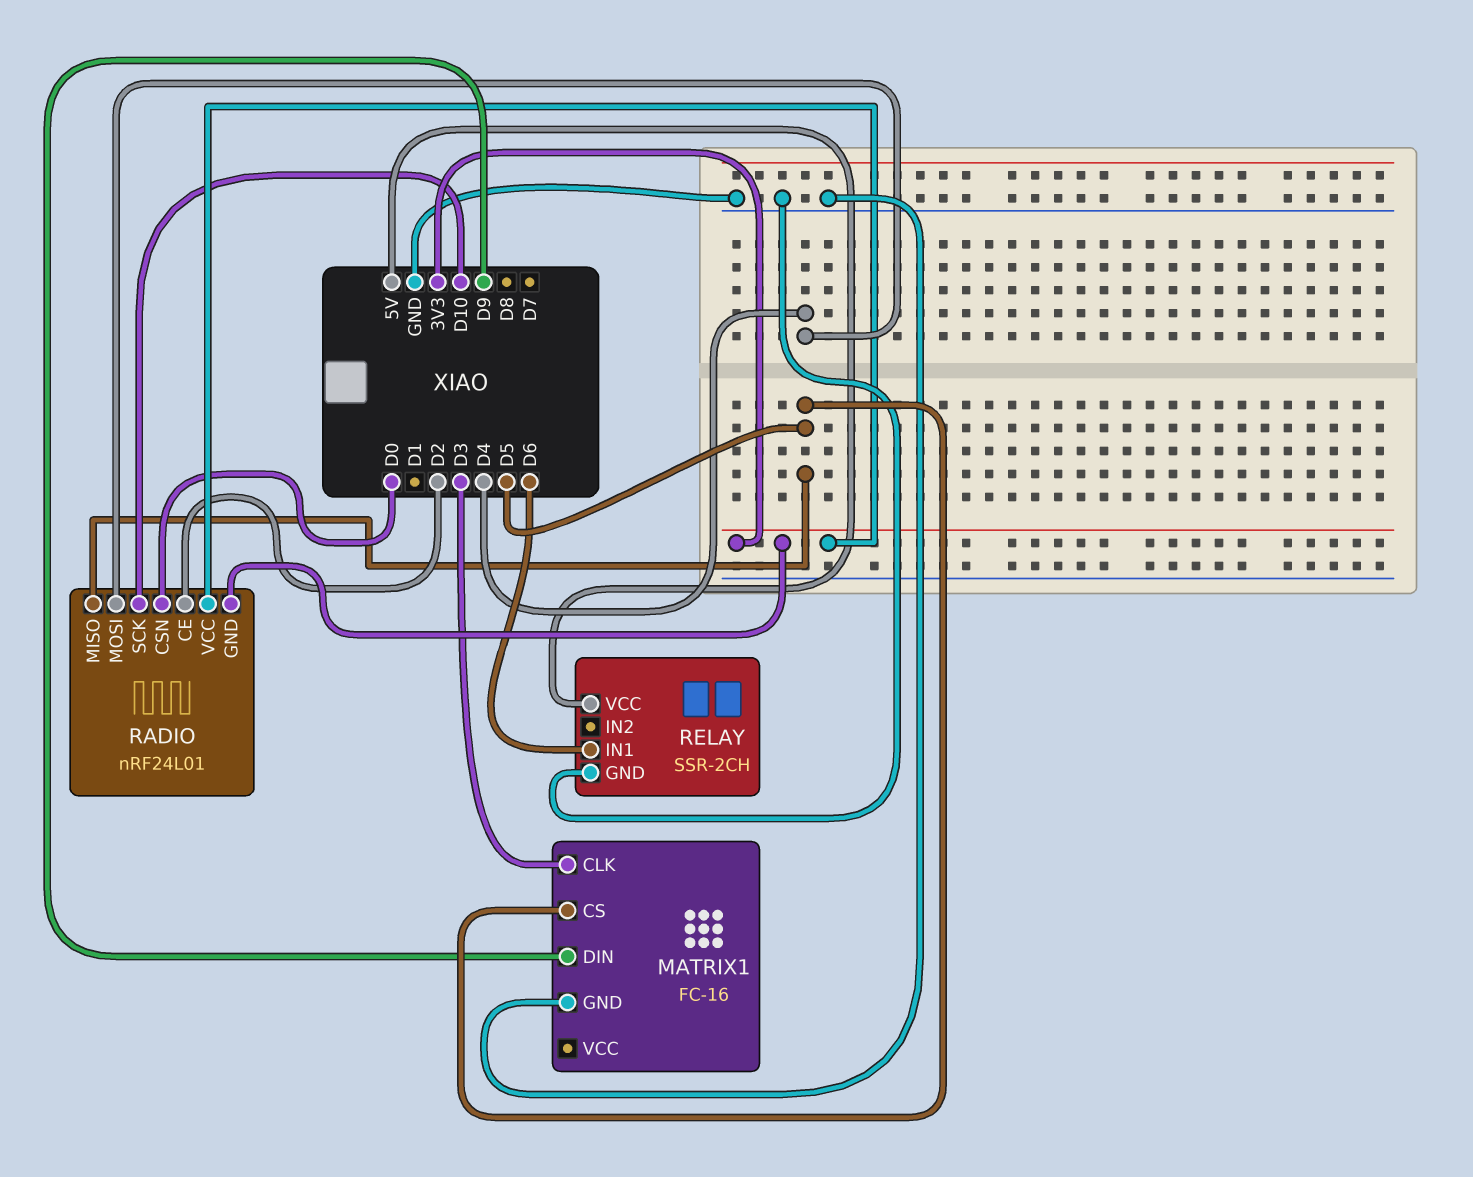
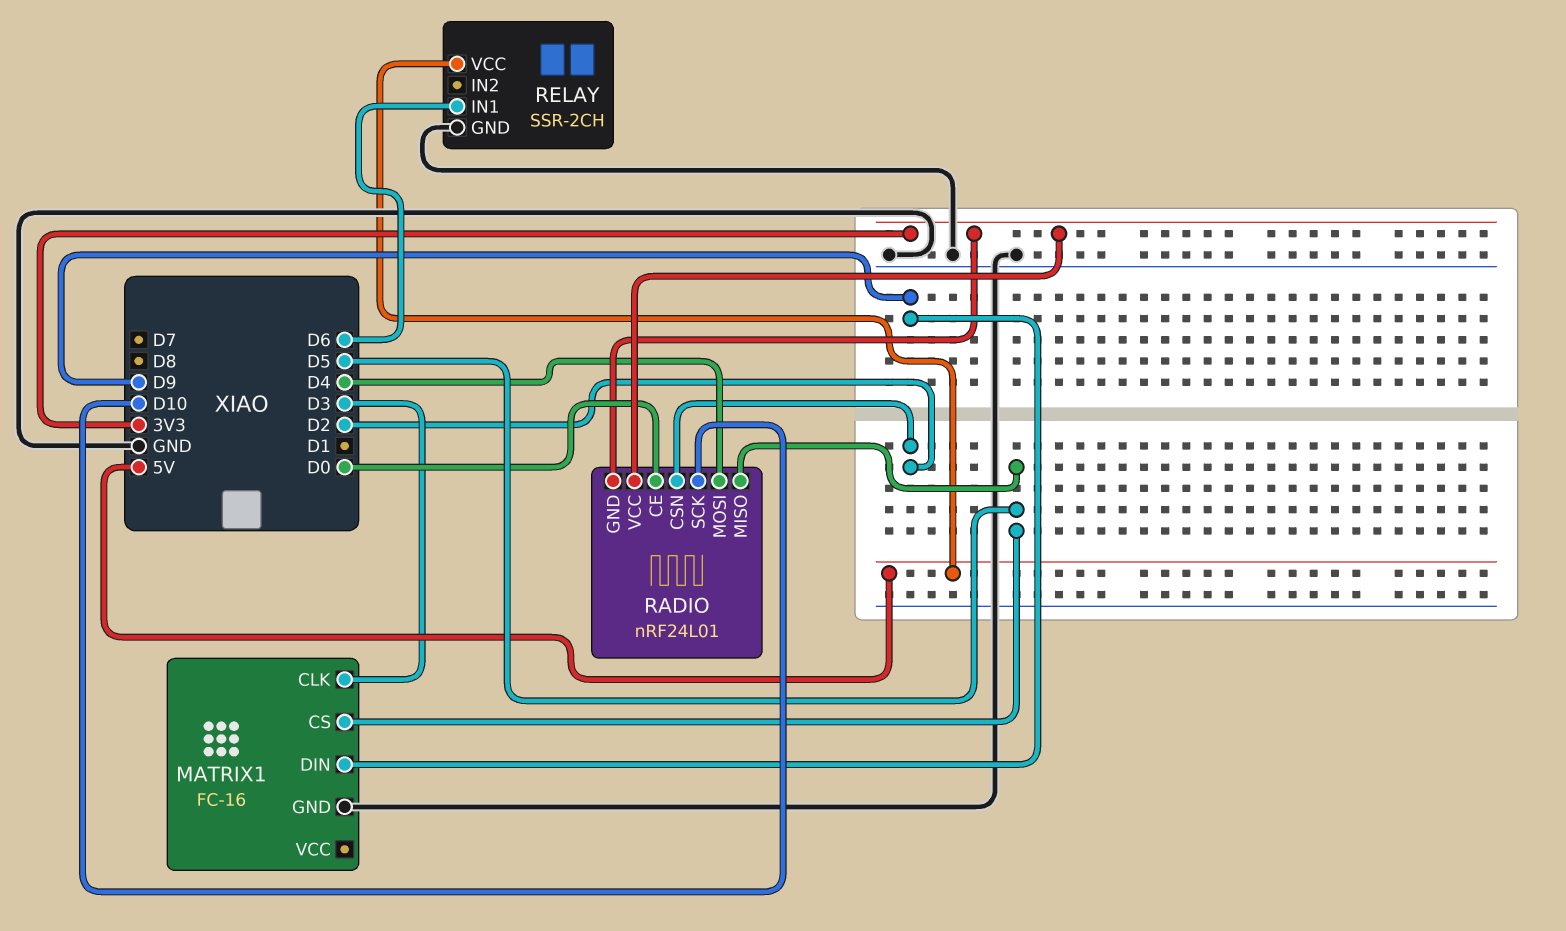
RADIO pin CE: D2 -> D0
RADIO pin CSN: D0 -> D2

